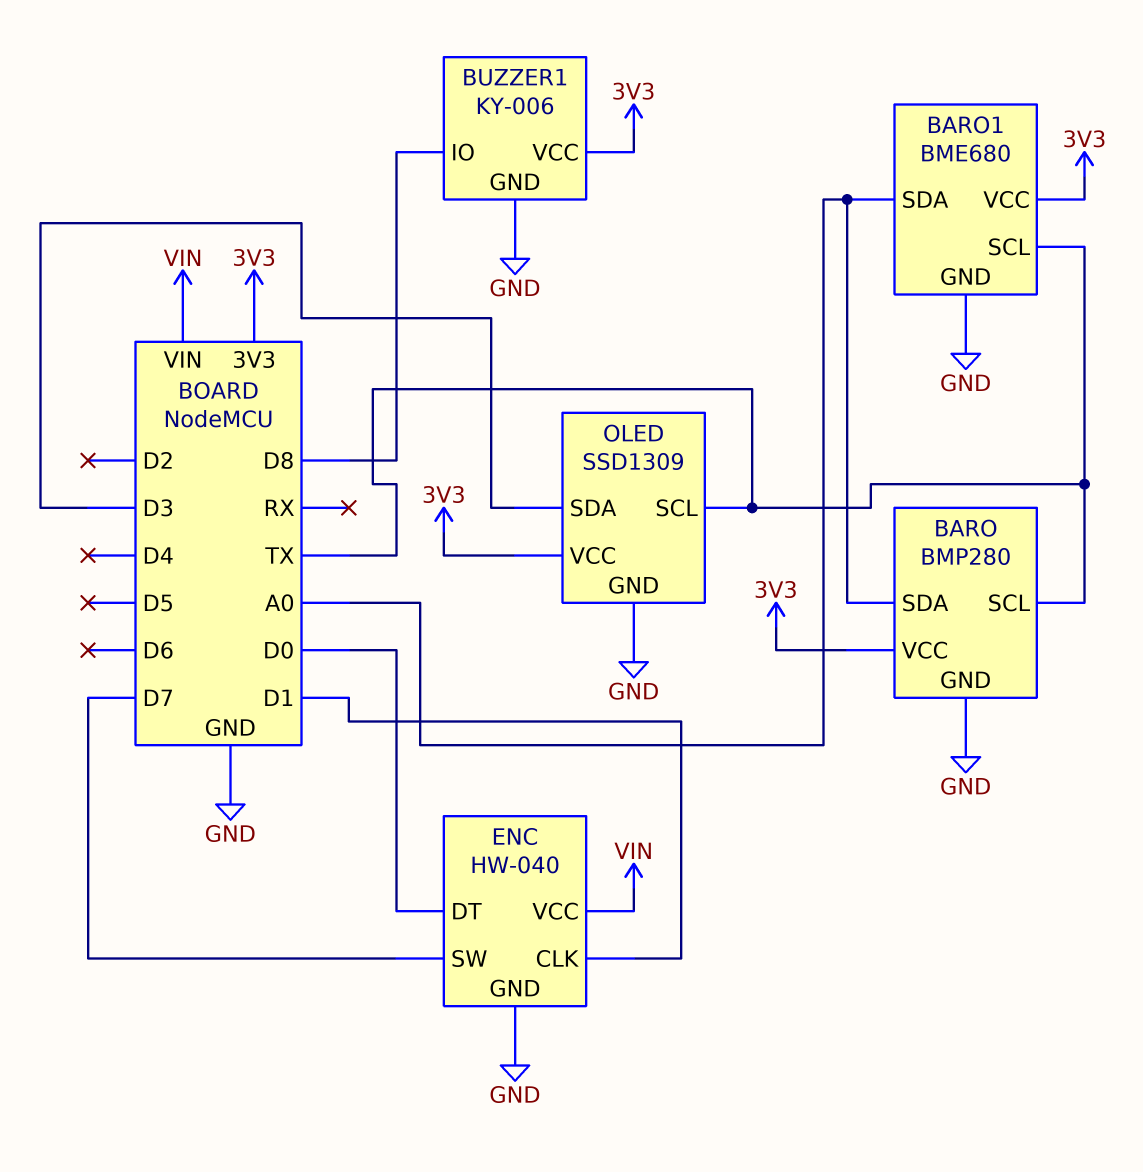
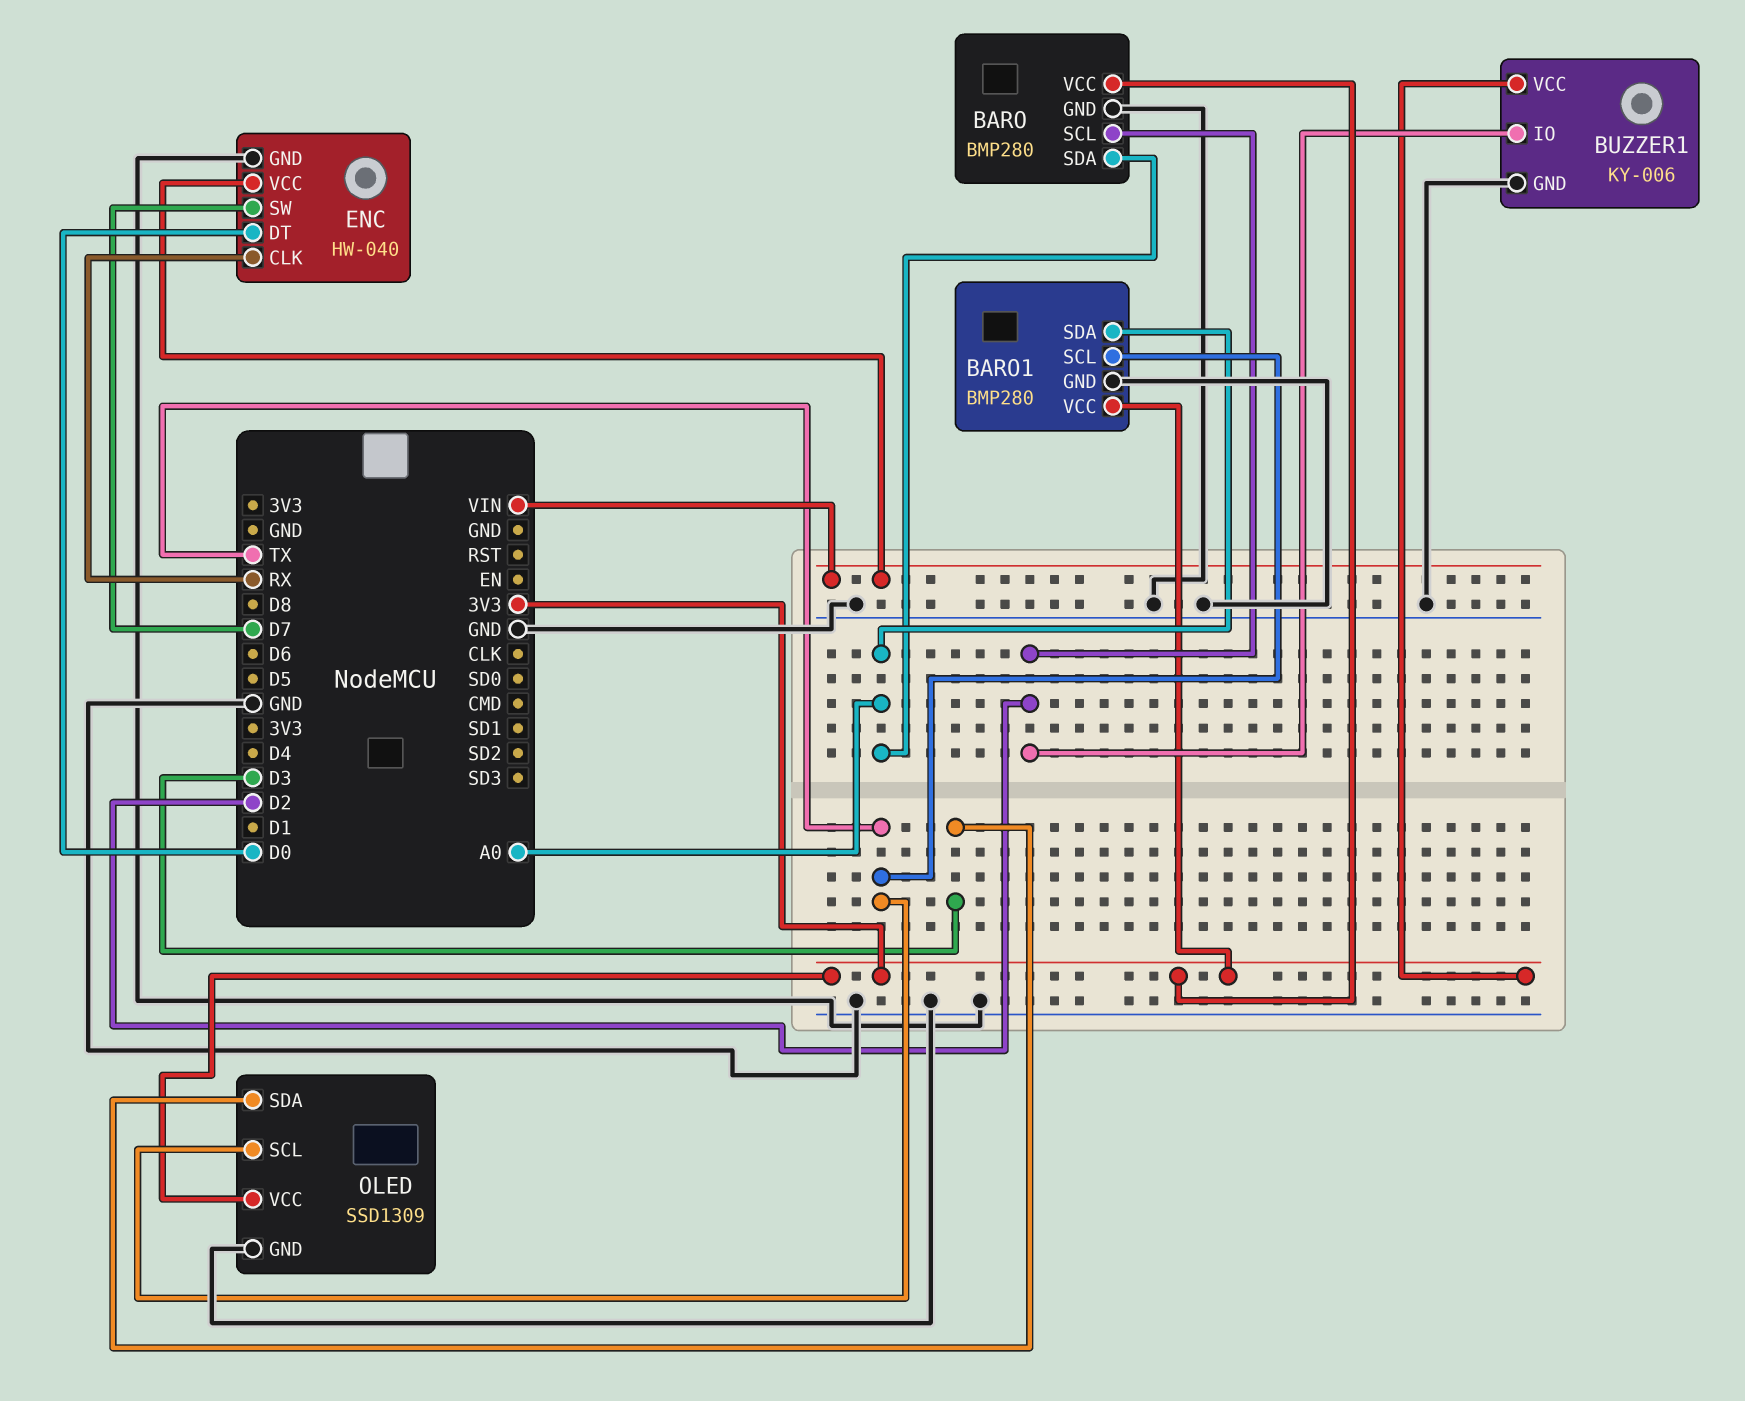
BARO pin SCL: TX -> D2
BARO1: BME680 -> BMP280
BUZZER1 pin IO: D8 -> D2
ENC pin CLK: D1 -> RX

